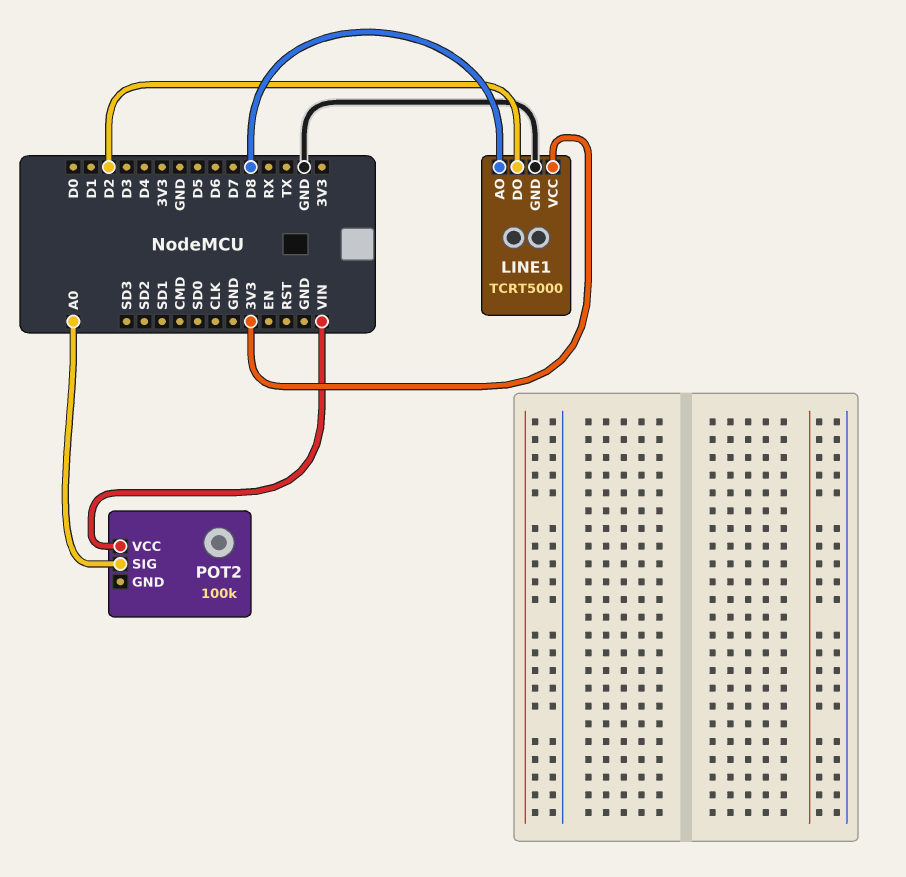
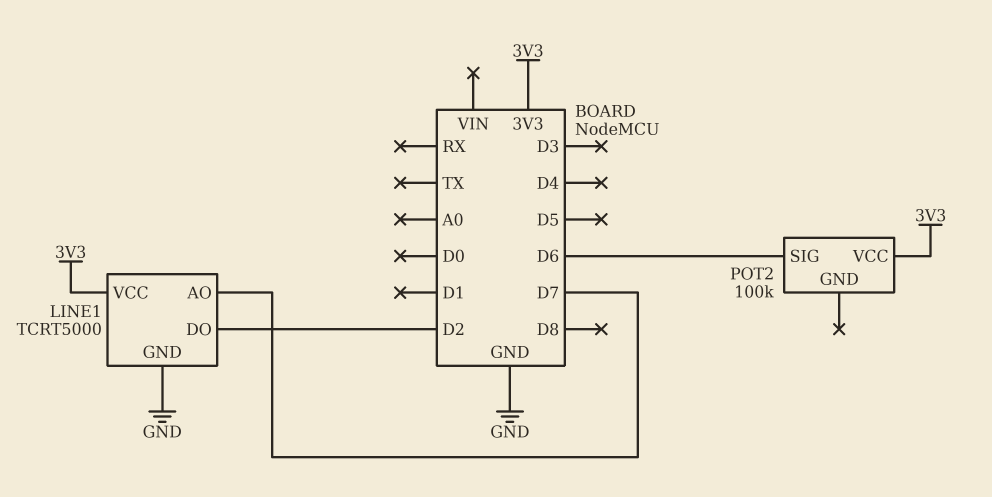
LINE1 pin AO: D8 -> D7
POT2 pin SIG: A0 -> D6
POT2 pin VCC: VIN -> 3V3

